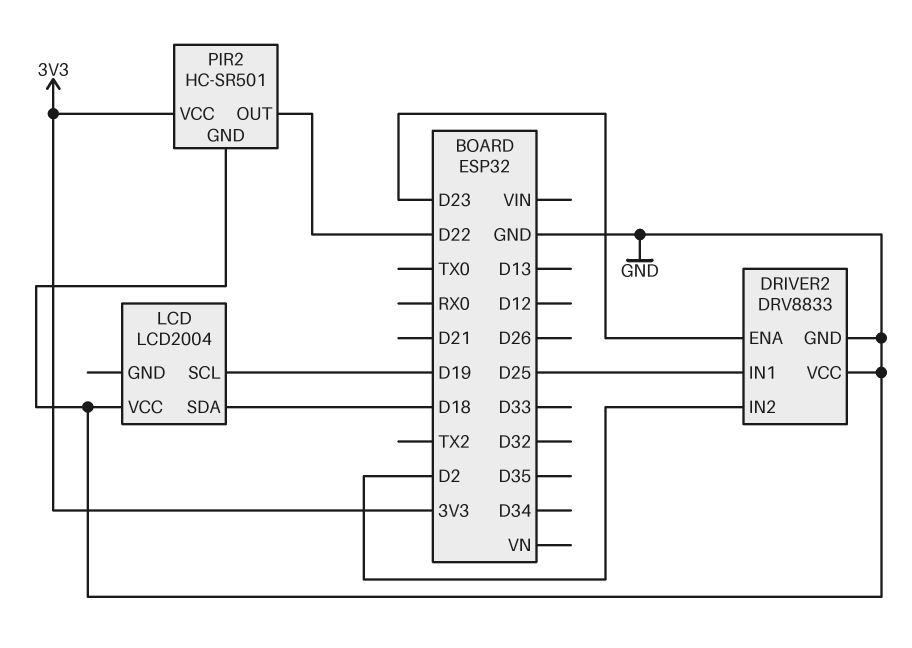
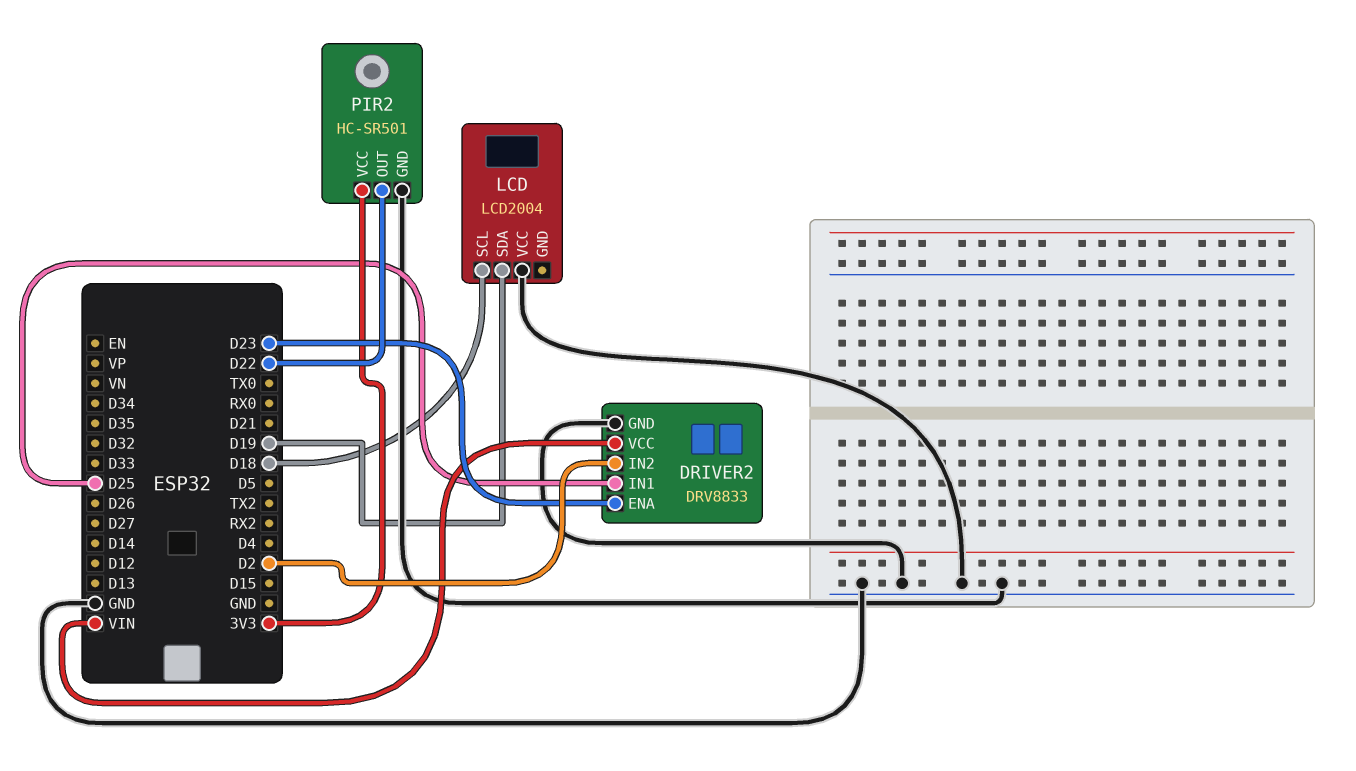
DRIVER2 pin VCC: GND -> VIN
LCD pin SCL: D19 -> D18
LCD pin SDA: D18 -> D19

